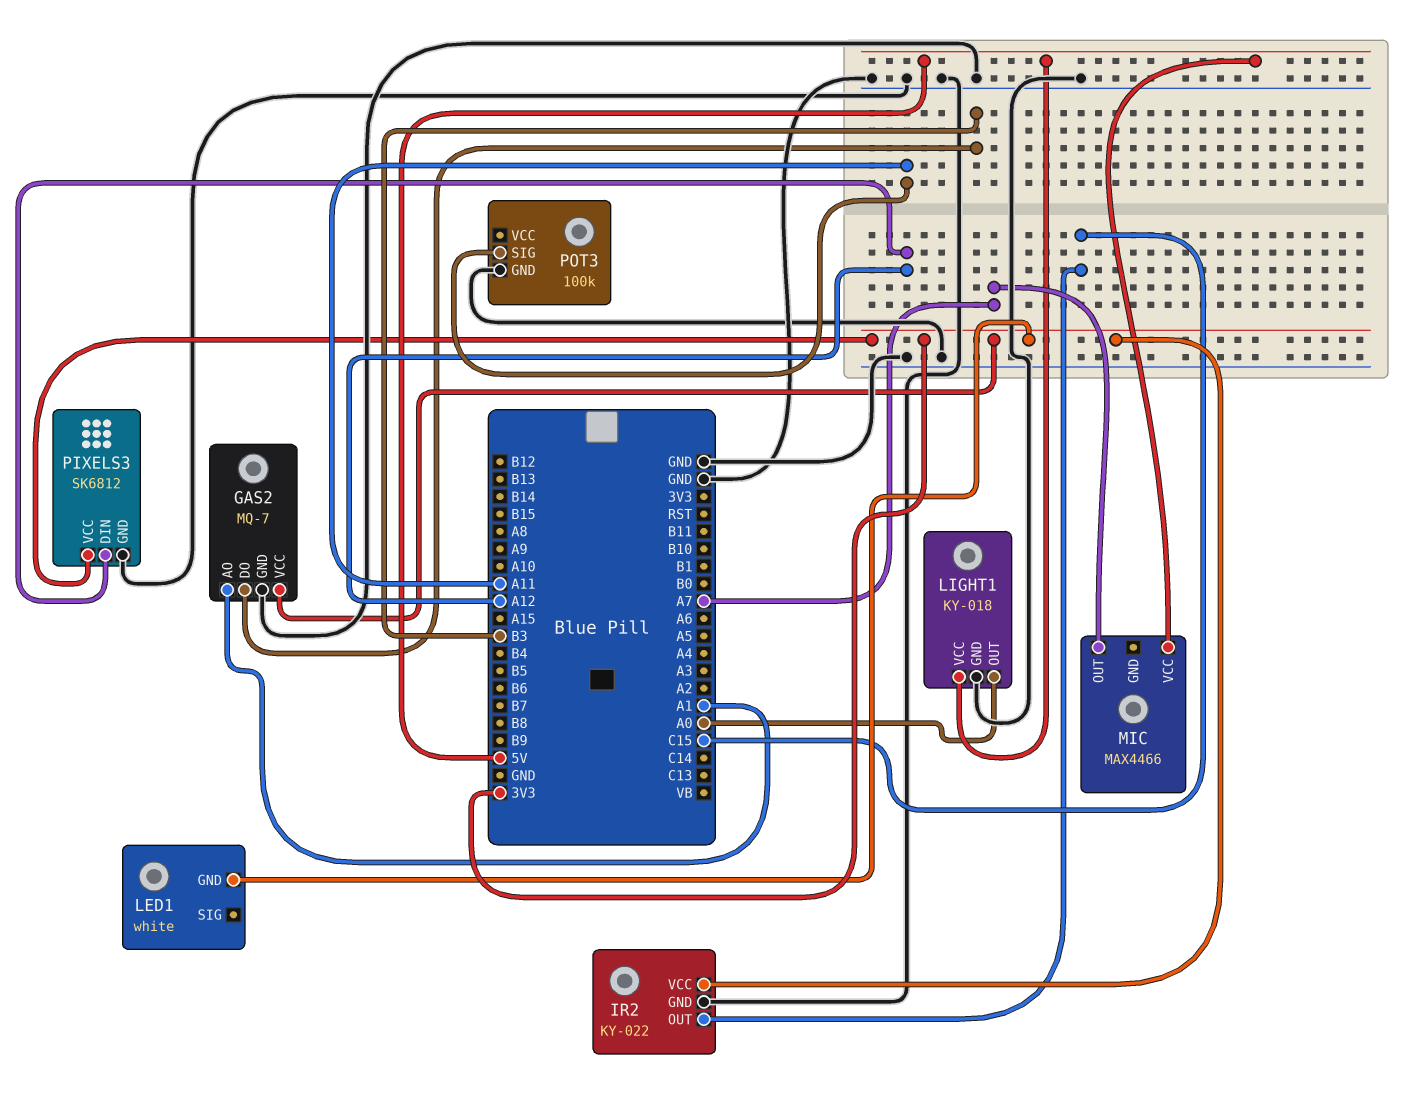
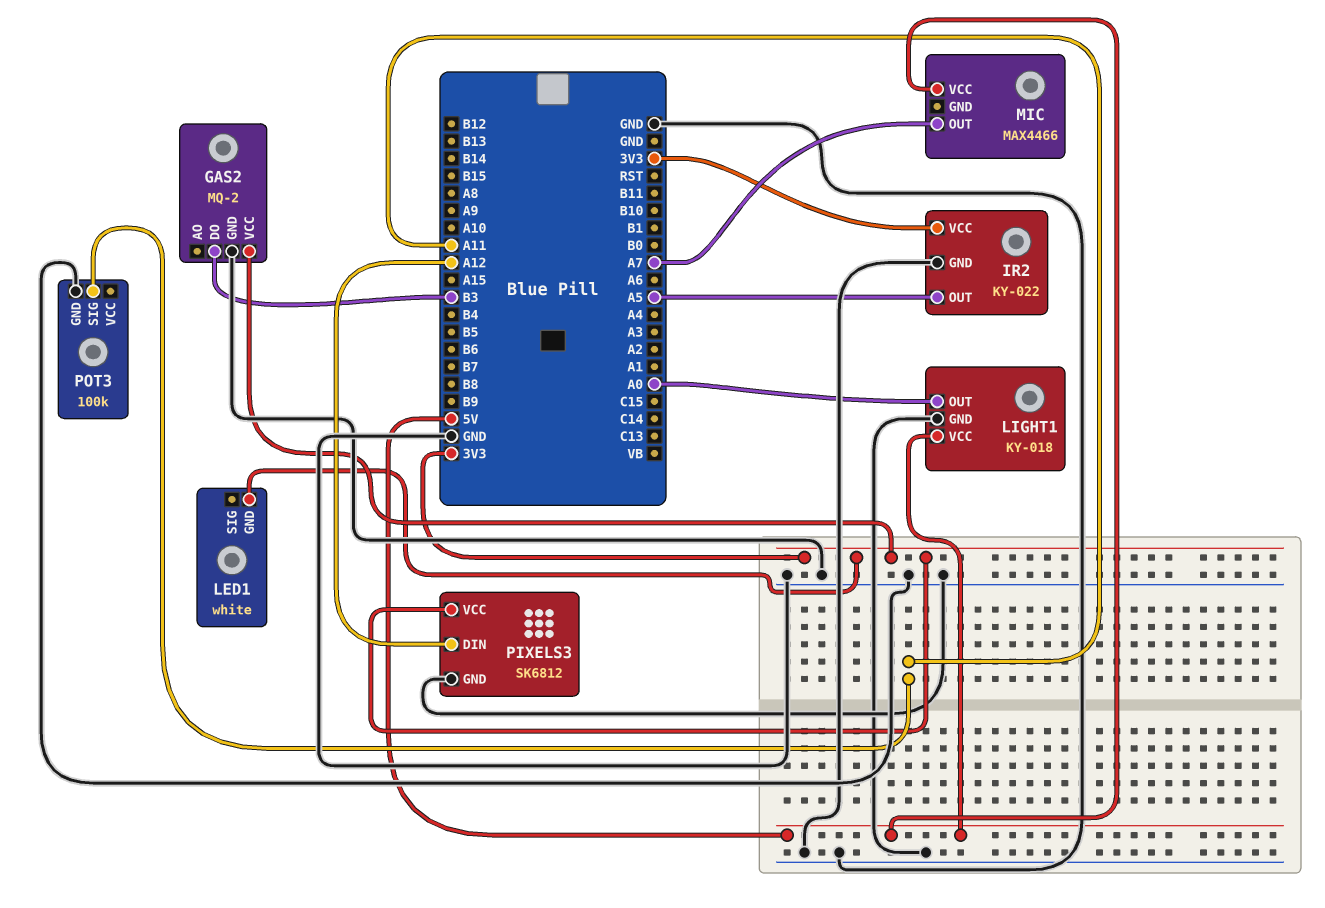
GAS2: MQ-7 -> MQ-2
GAS2 pin AO: A1 -> none
IR2 pin OUT: C15 -> A5

